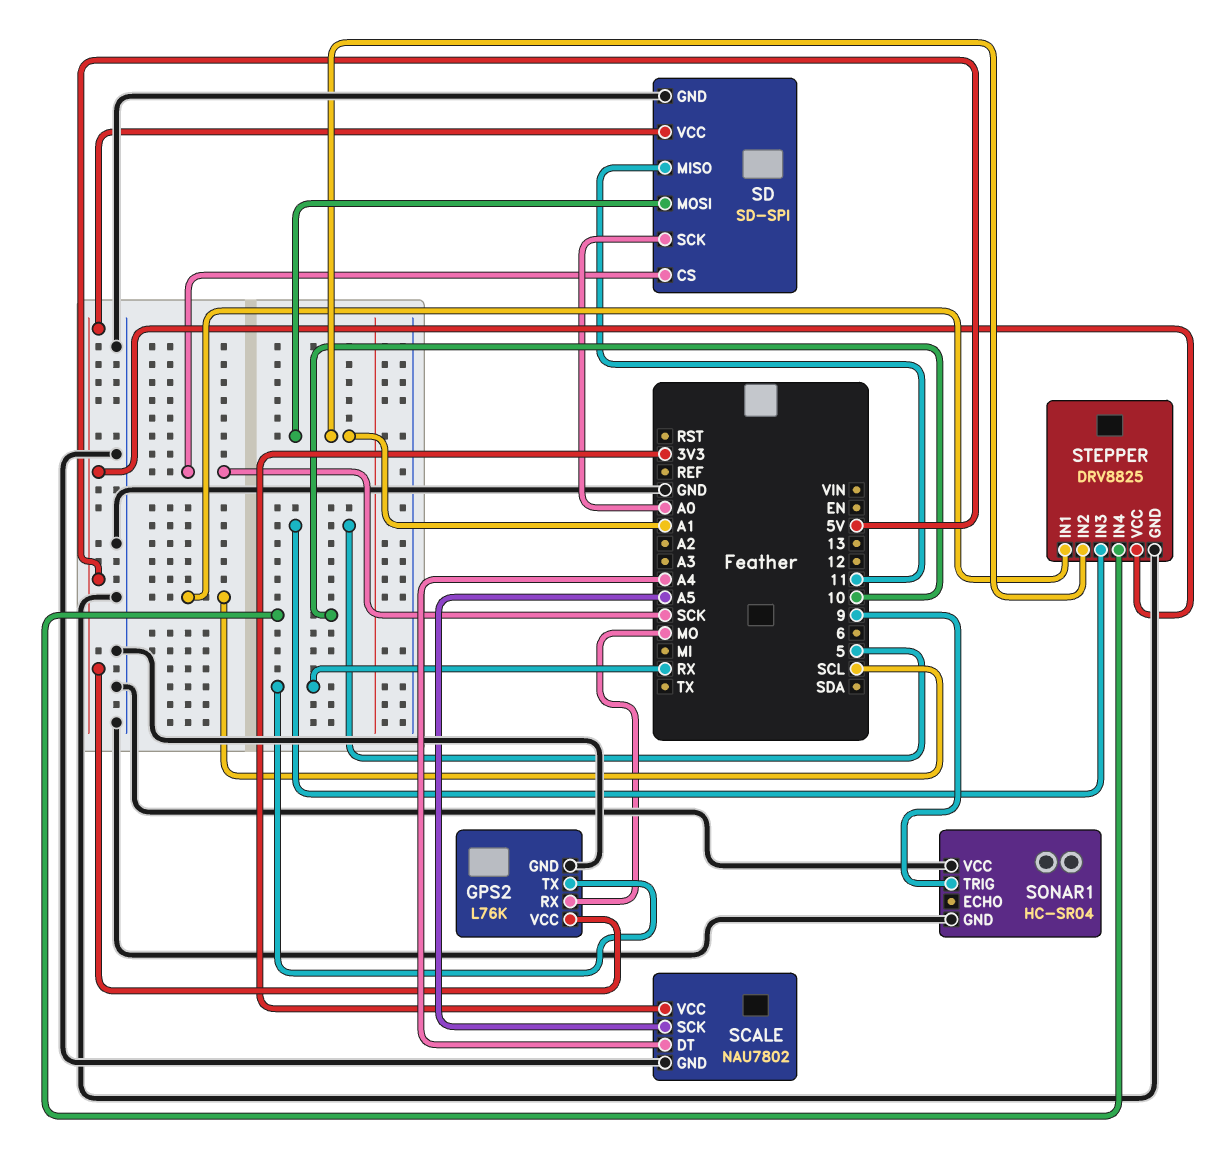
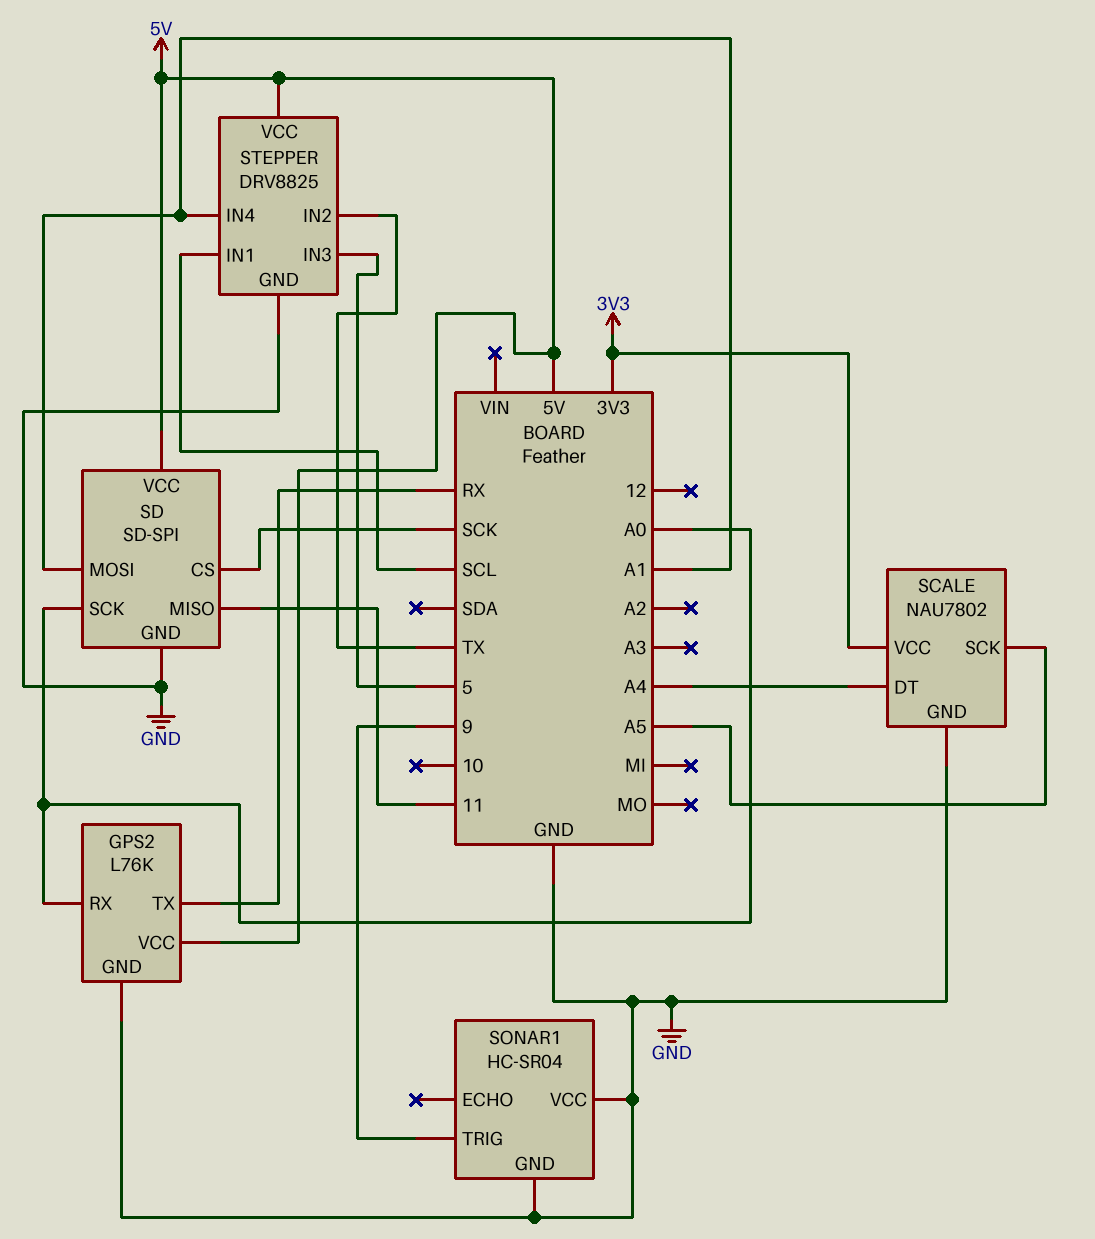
GPS2 pin RX: MO -> A0
STEPPER pin IN2: A1 -> TX
STEPPER pin IN4: 10 -> A1

